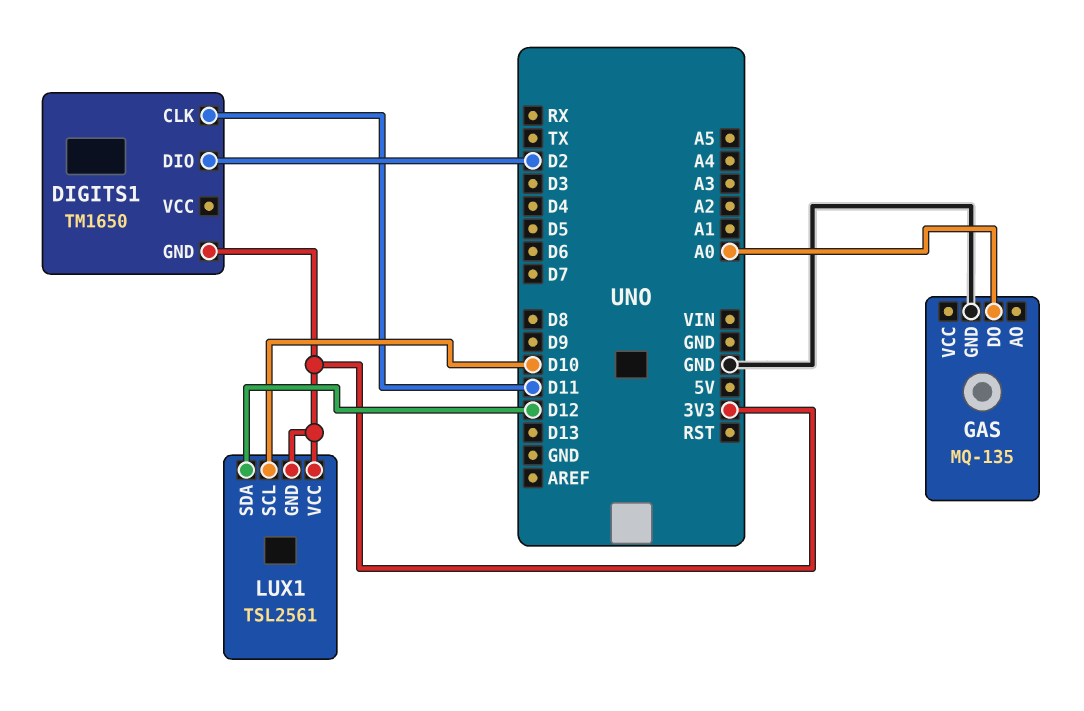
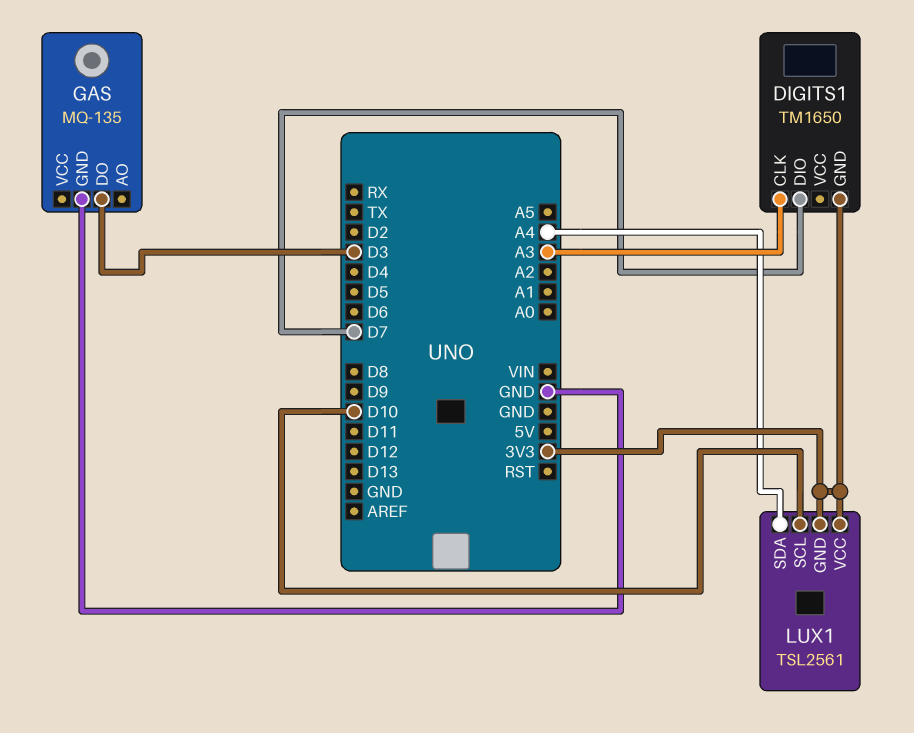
DIGITS1 pin CLK: D11 -> A3
DIGITS1 pin DIO: D2 -> D7
GAS pin DO: A0 -> D3
LUX1 pin SDA: D12 -> A4

